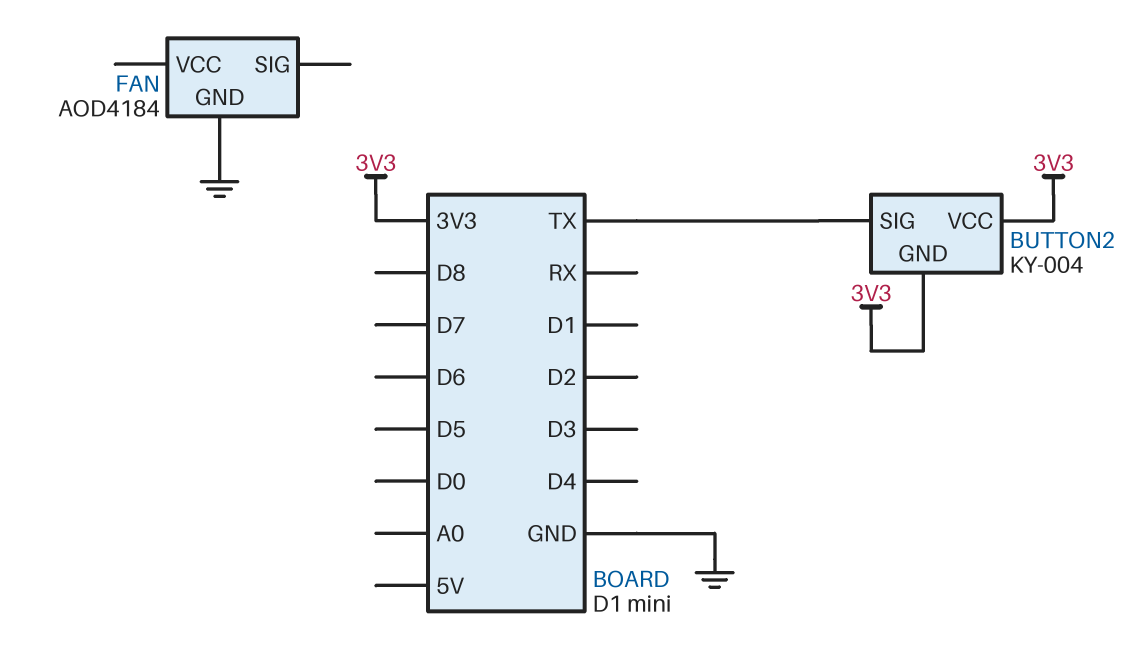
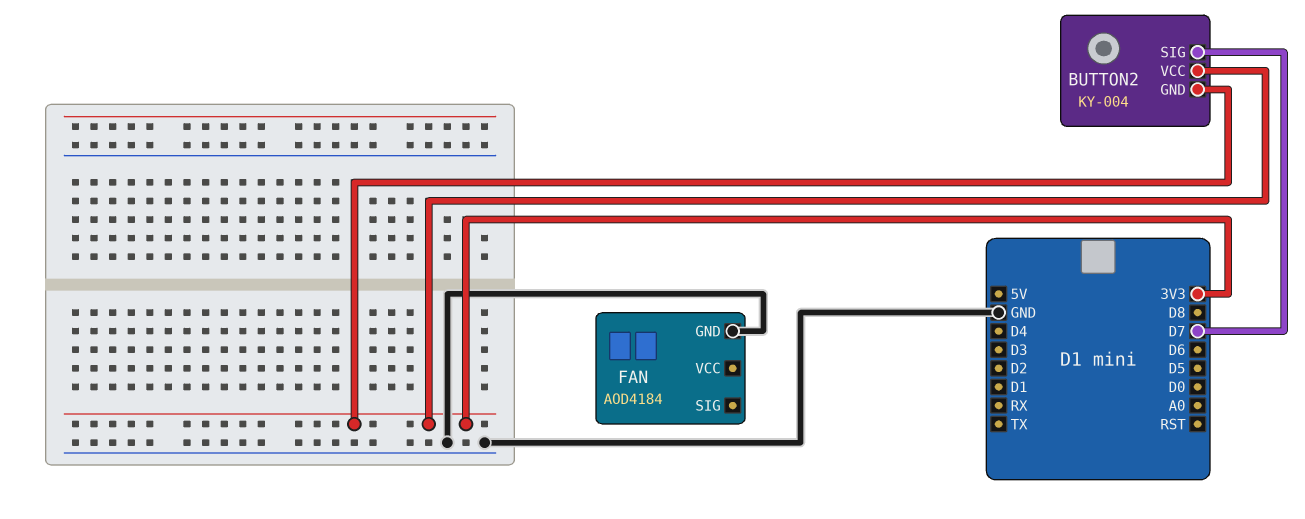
BUTTON2 pin SIG: TX -> D7

